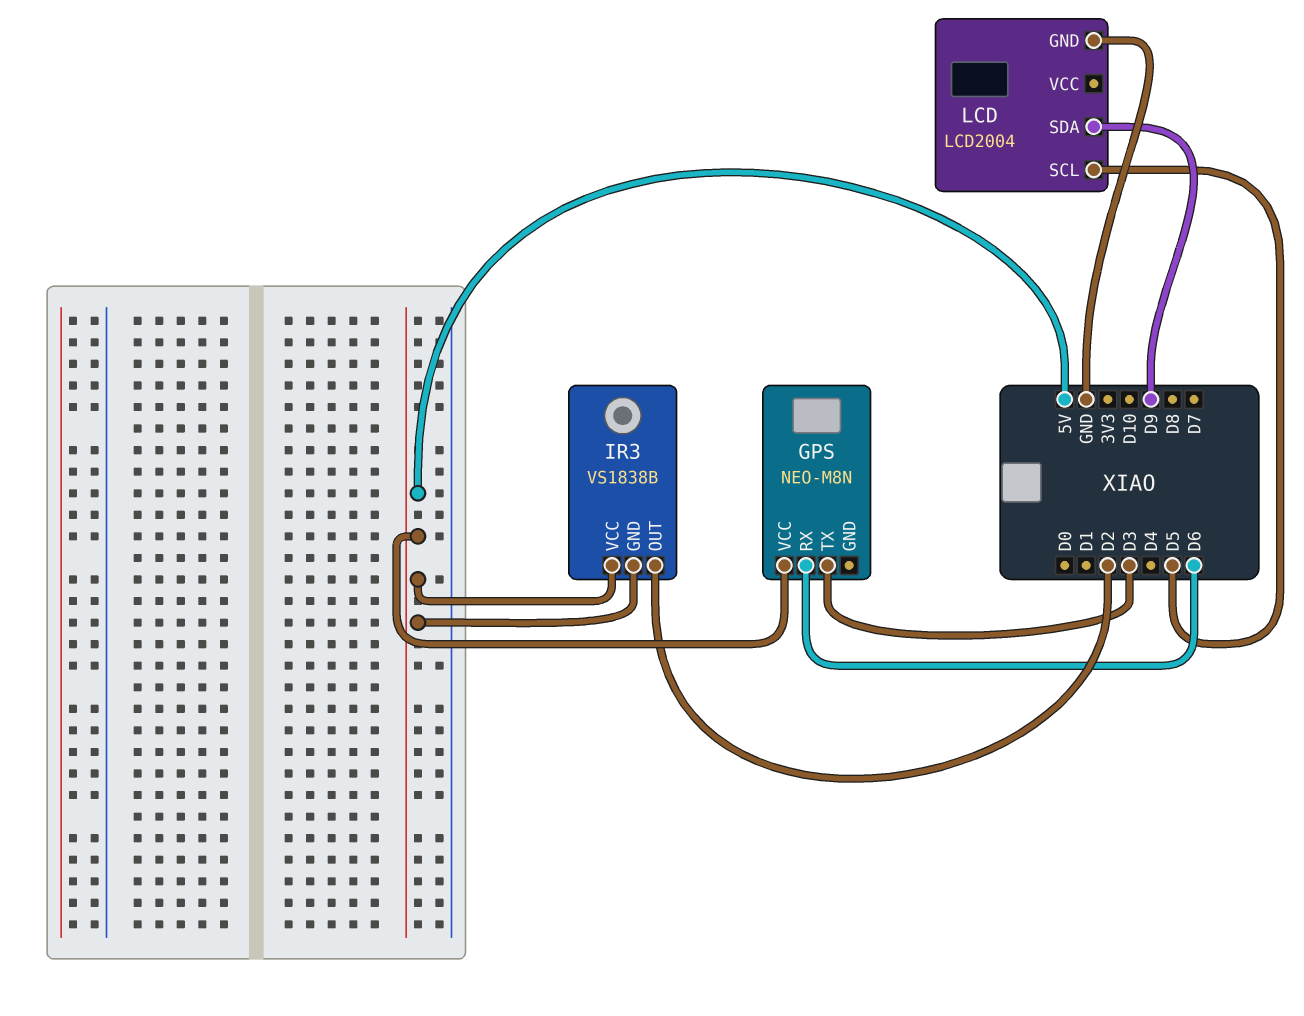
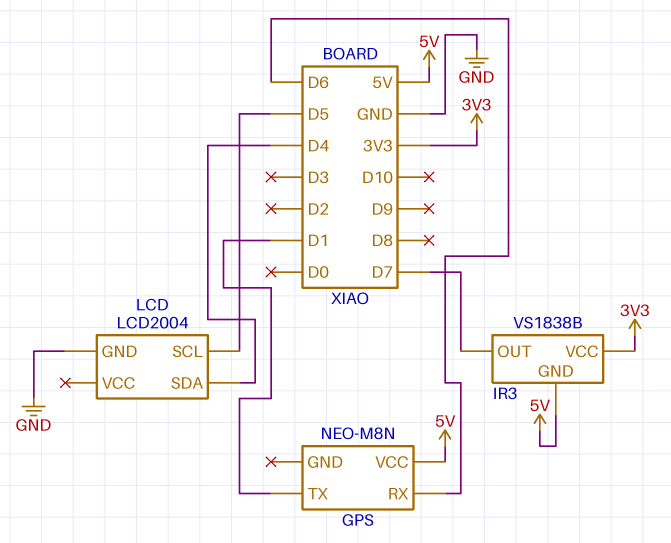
GPS pin TX: D3 -> D1
IR3 pin OUT: D2 -> D7
IR3 pin VCC: 5V -> 3V3
LCD pin SDA: D9 -> D4

